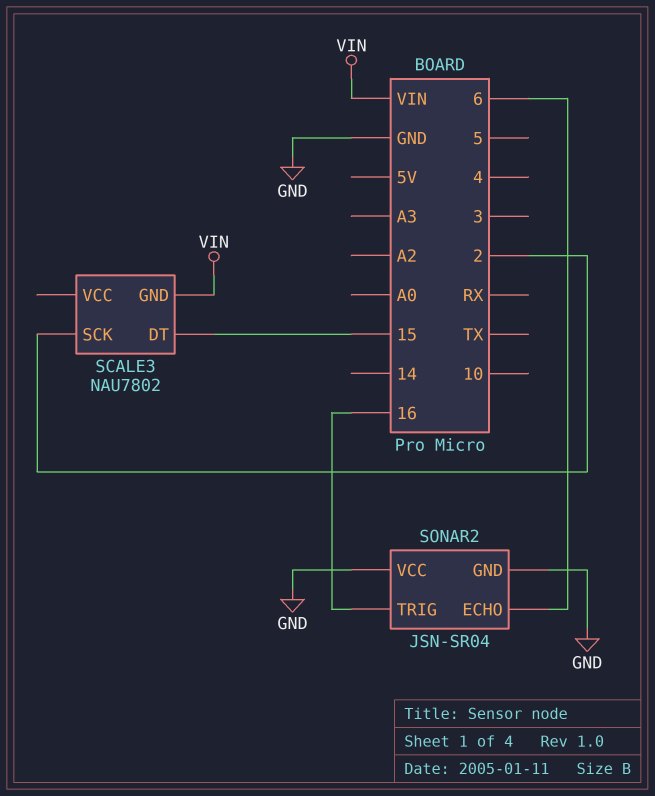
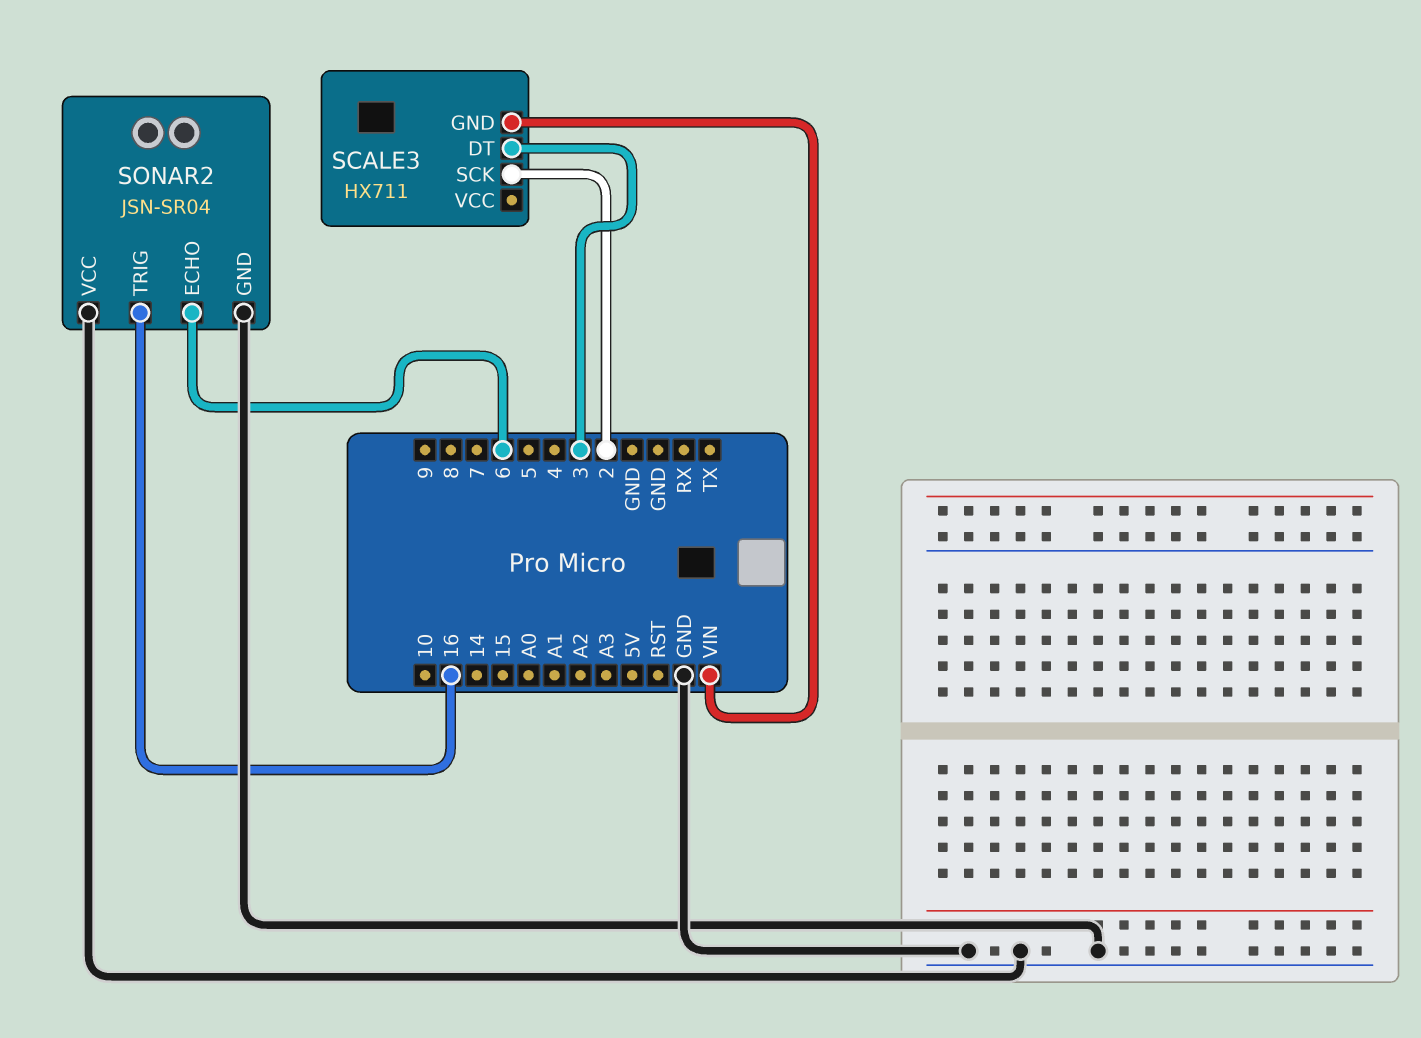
SCALE3: NAU7802 -> HX711
SCALE3 pin DT: 15 -> 3

